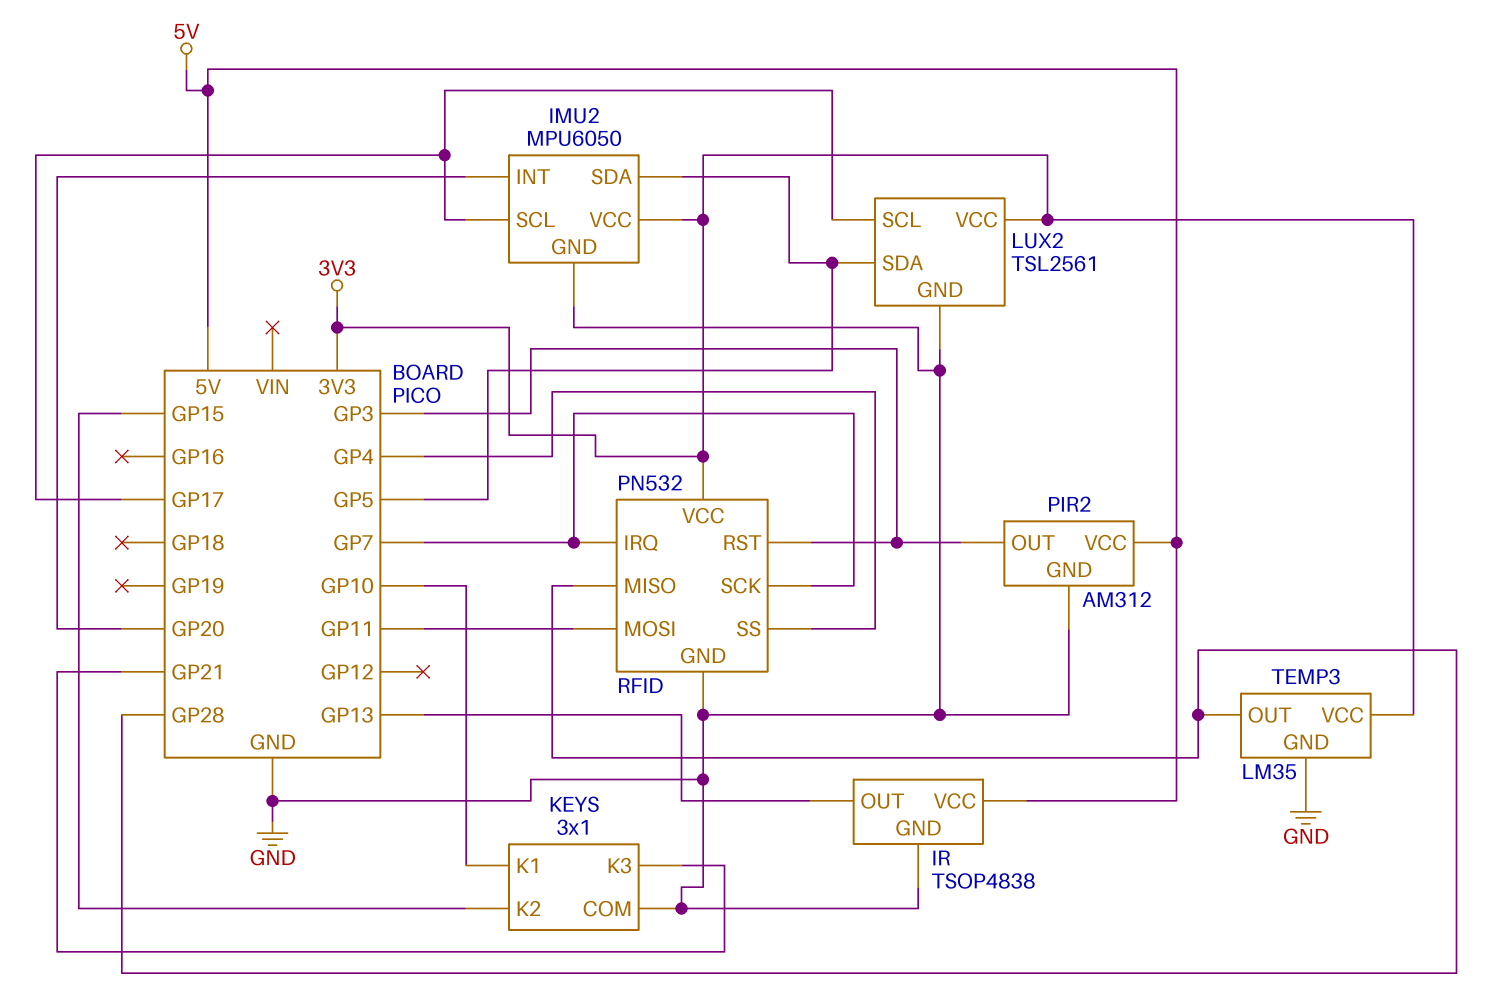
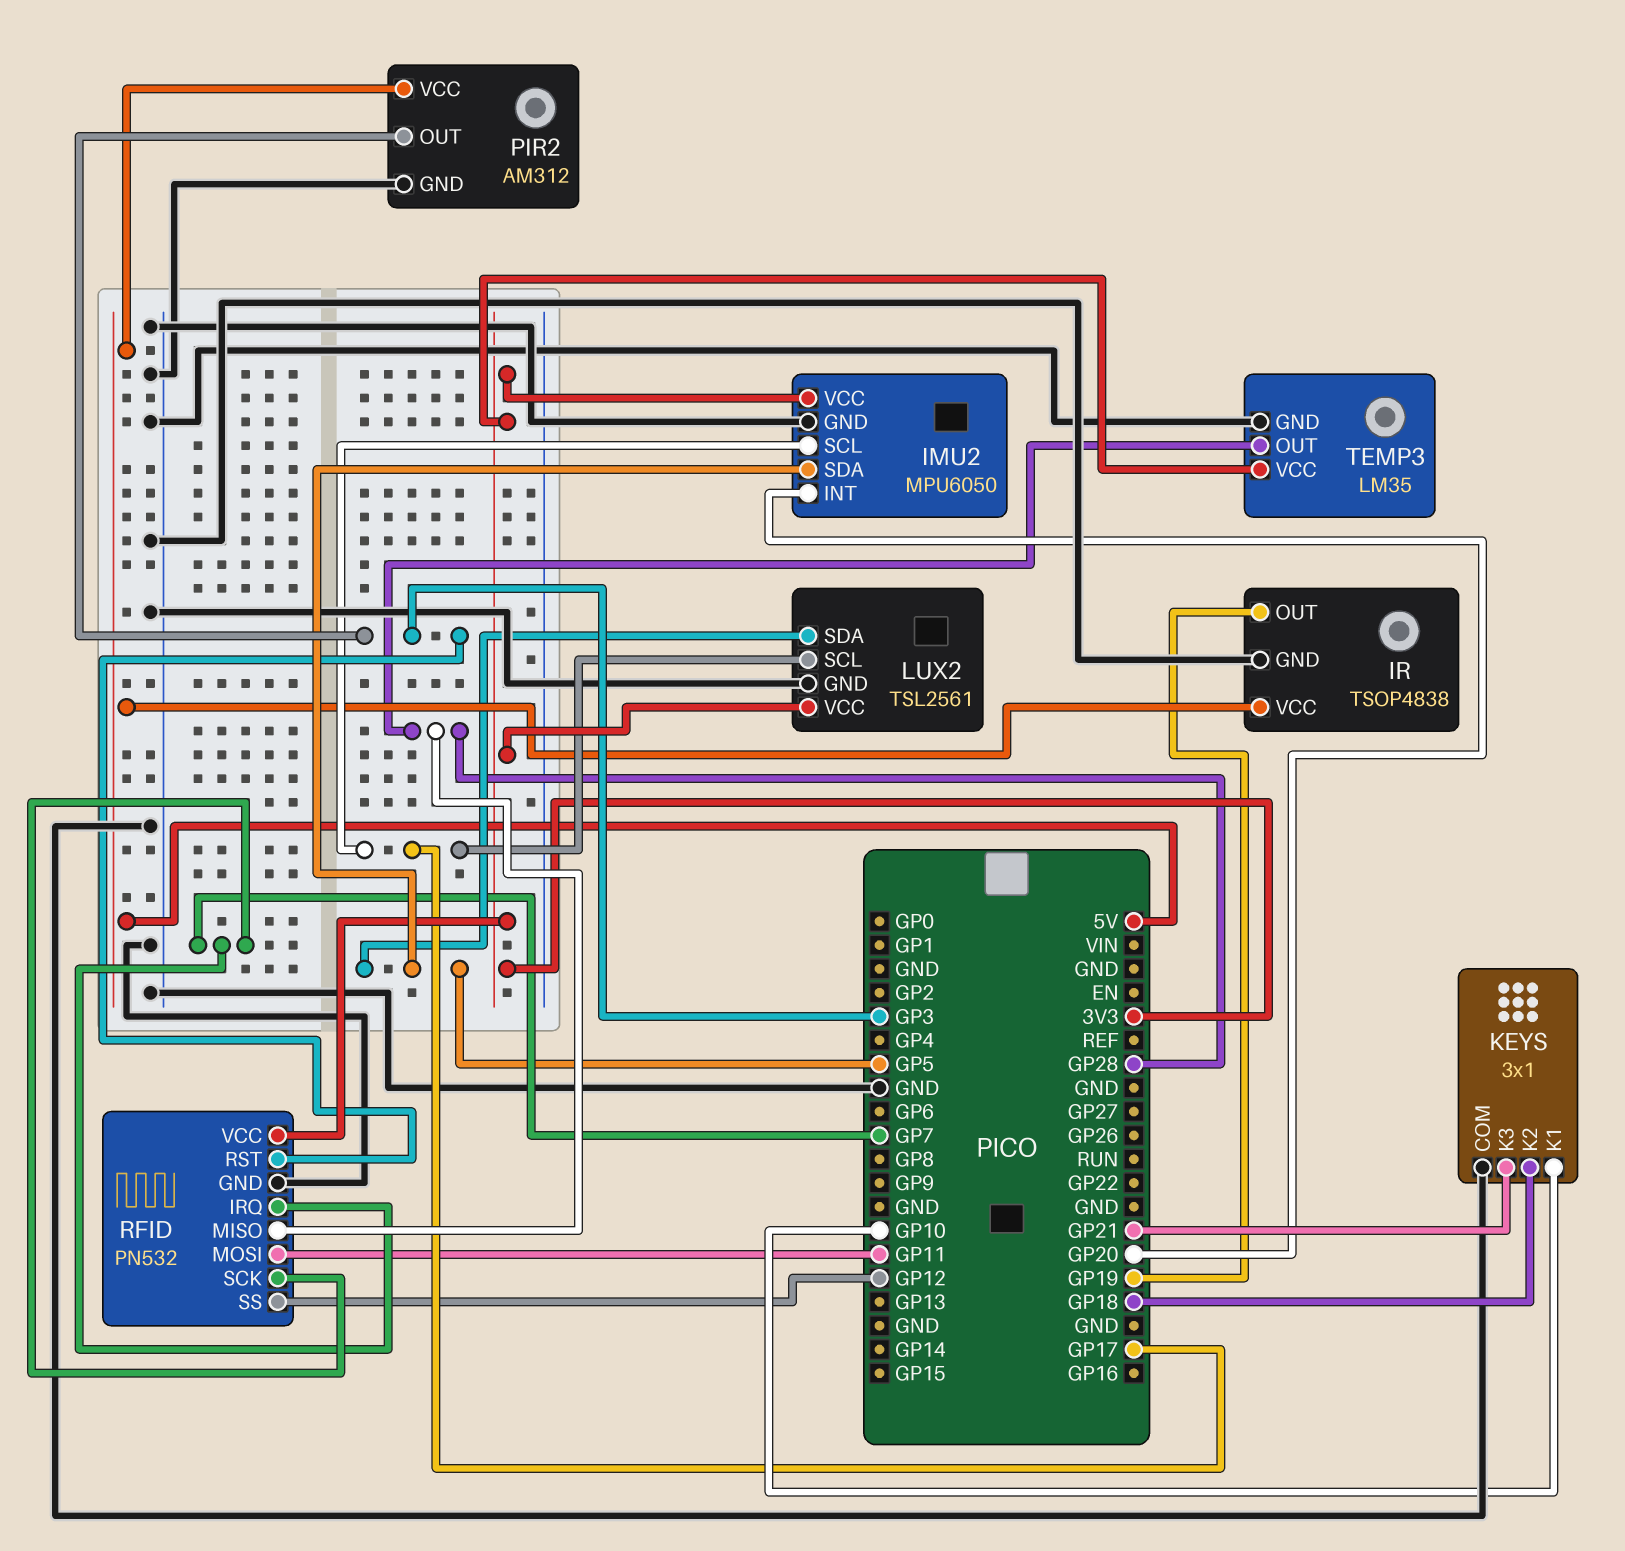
IR pin OUT: GP13 -> GP19
KEYS pin K2: GP15 -> GP18
RFID pin SS: GP4 -> GP12

